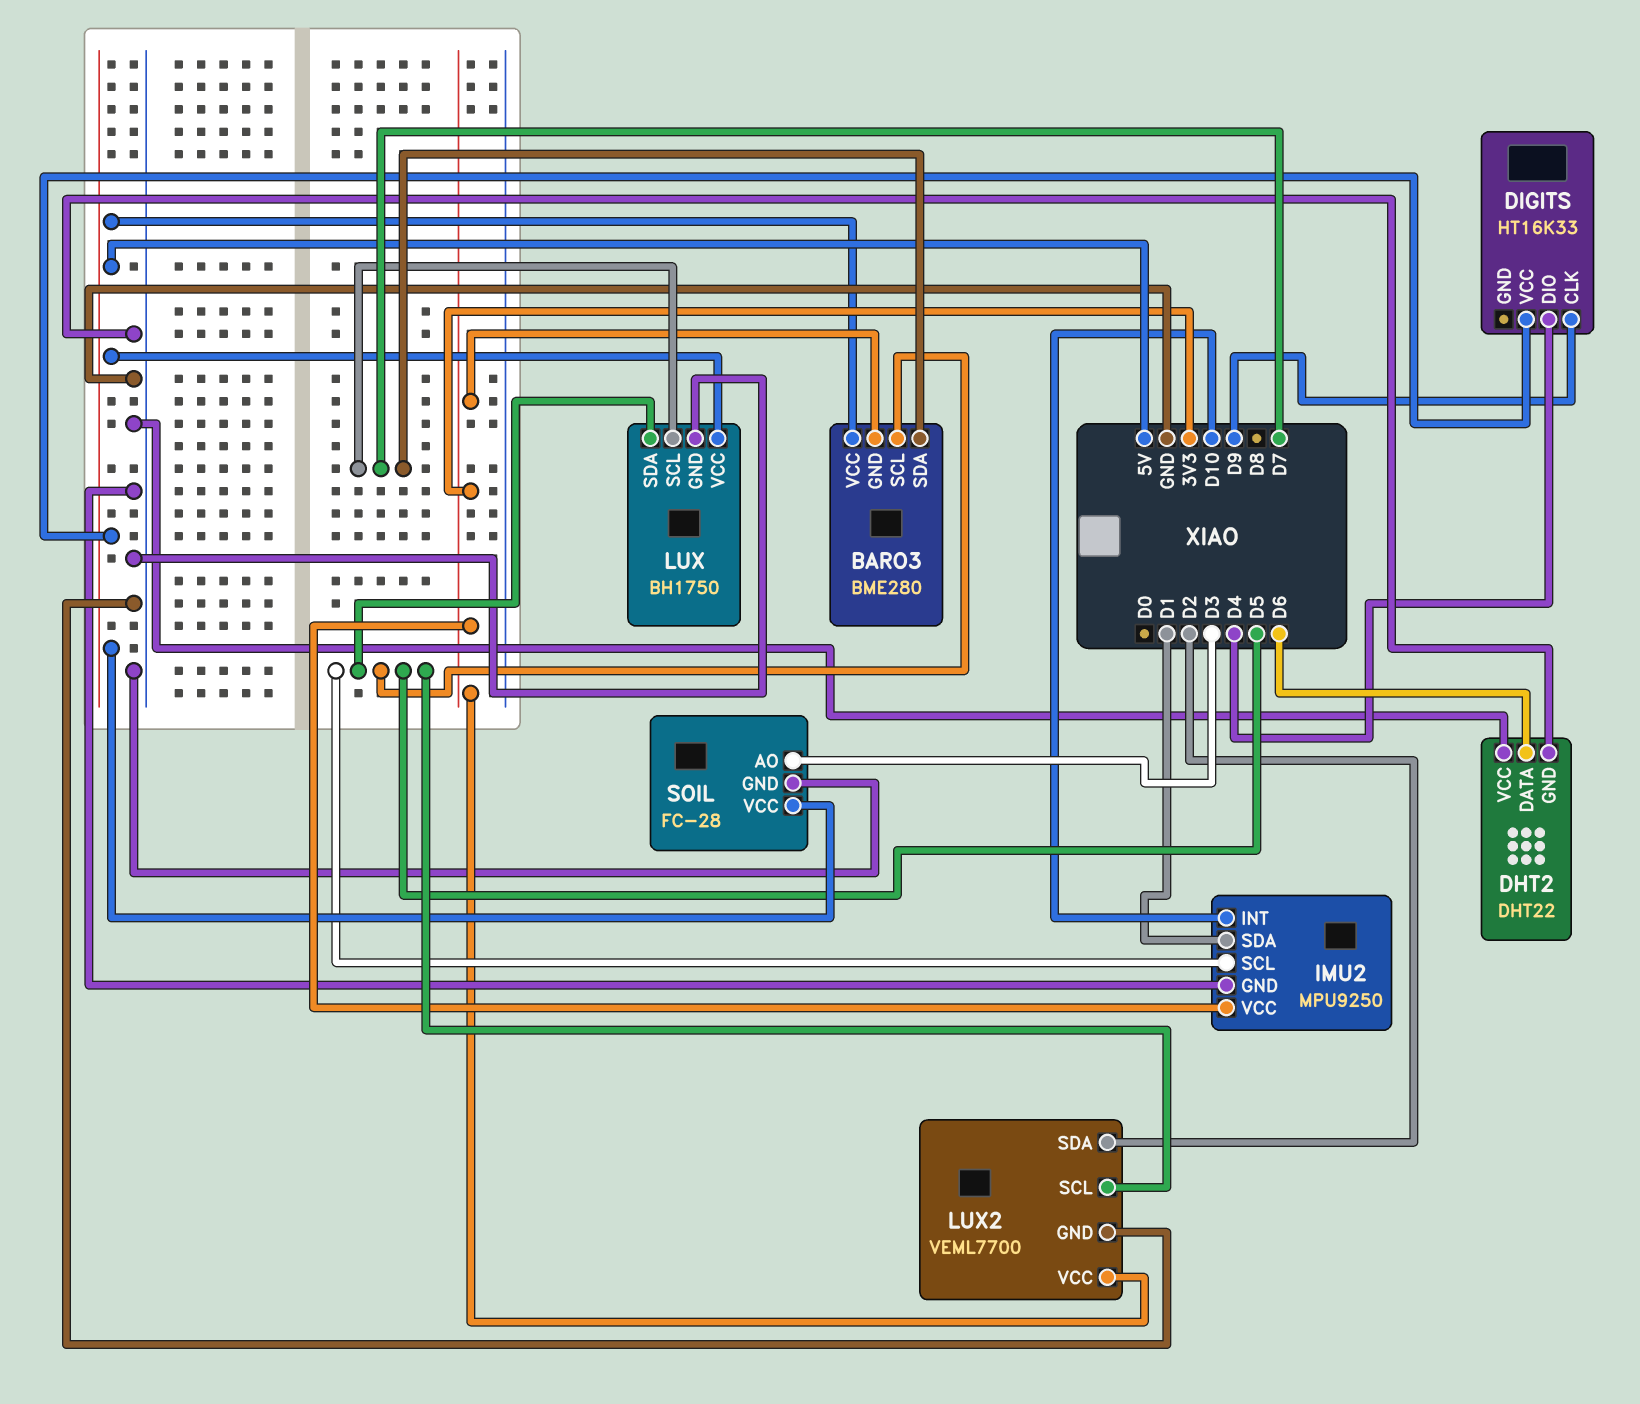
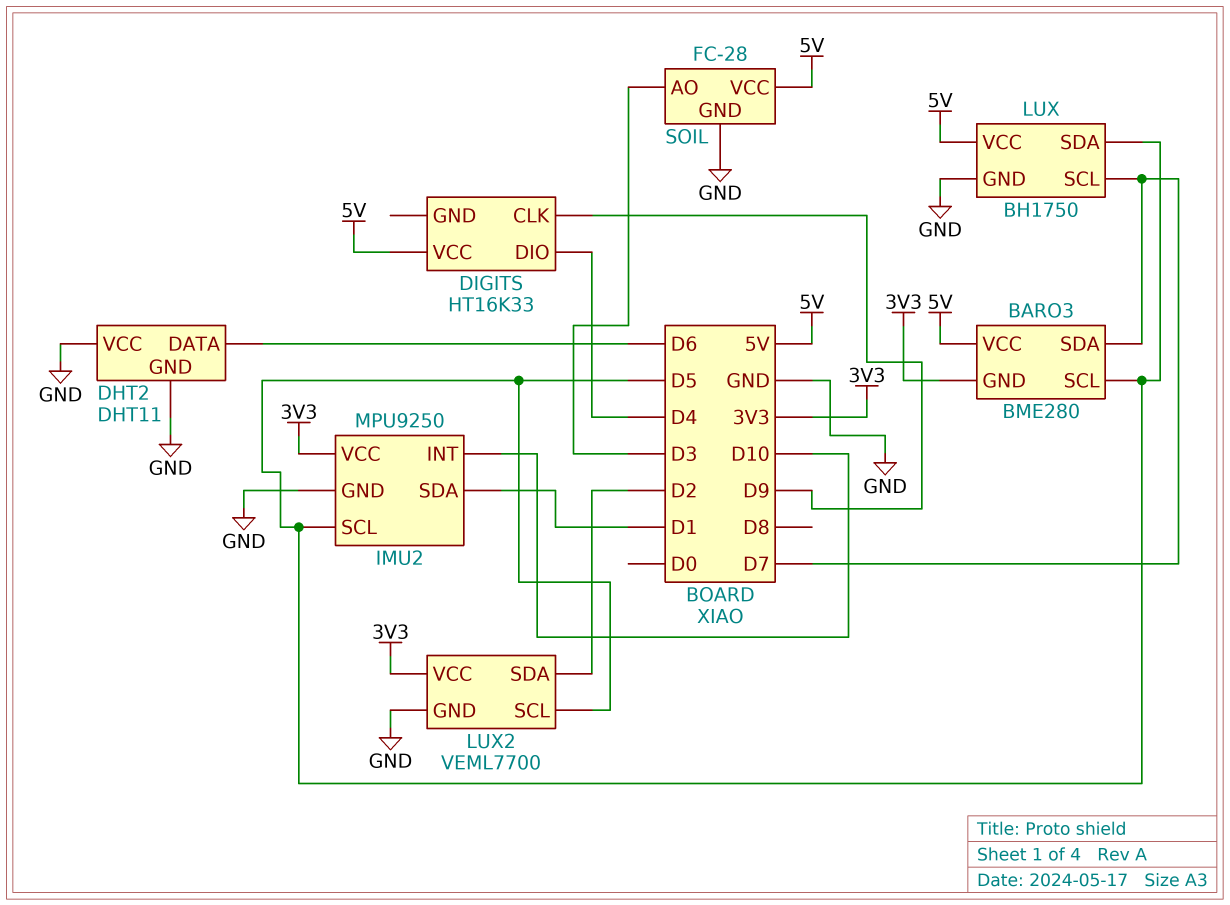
DHT2: DHT22 -> DHT11

